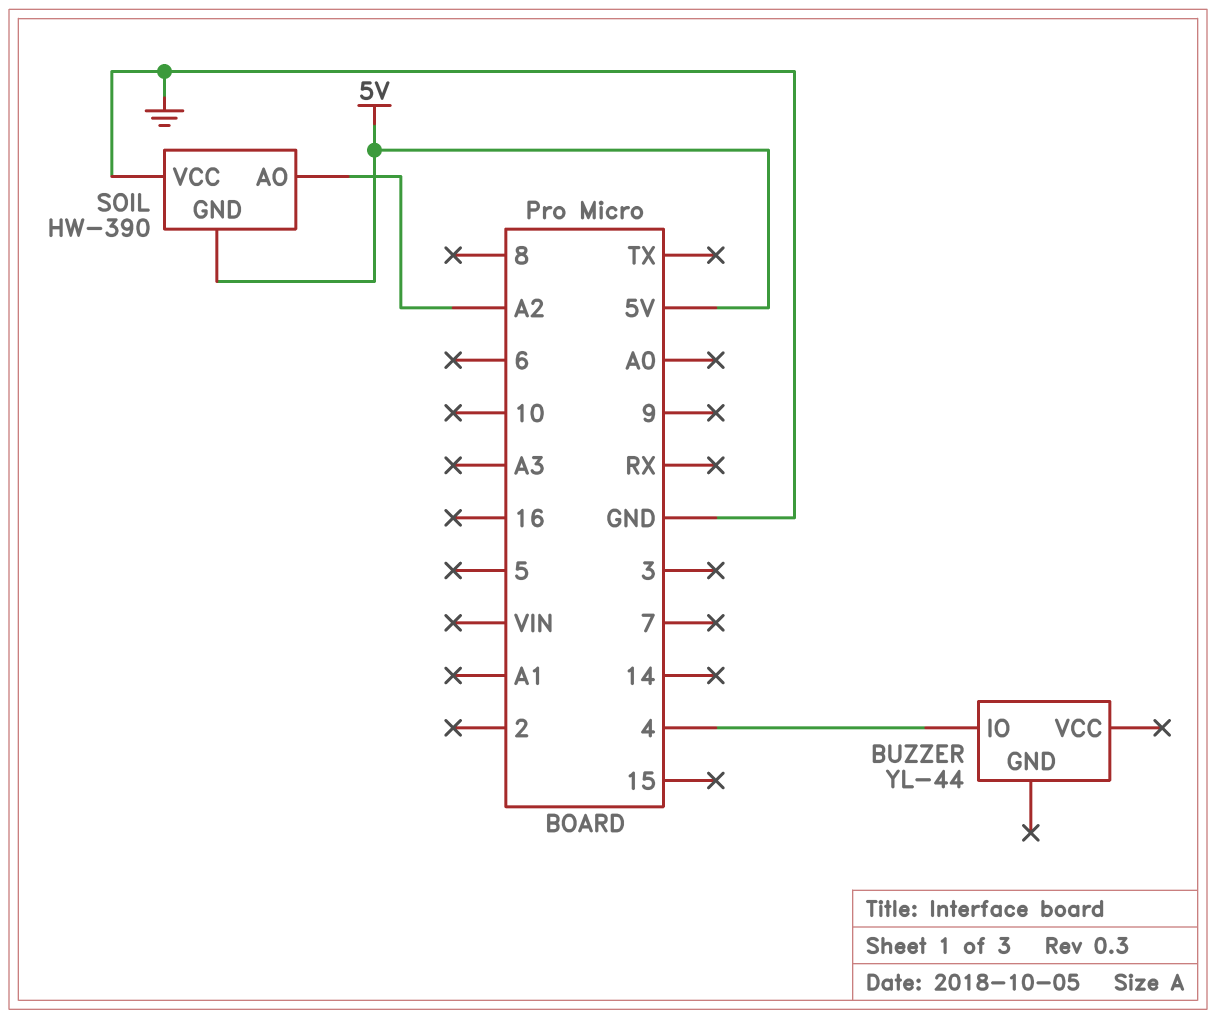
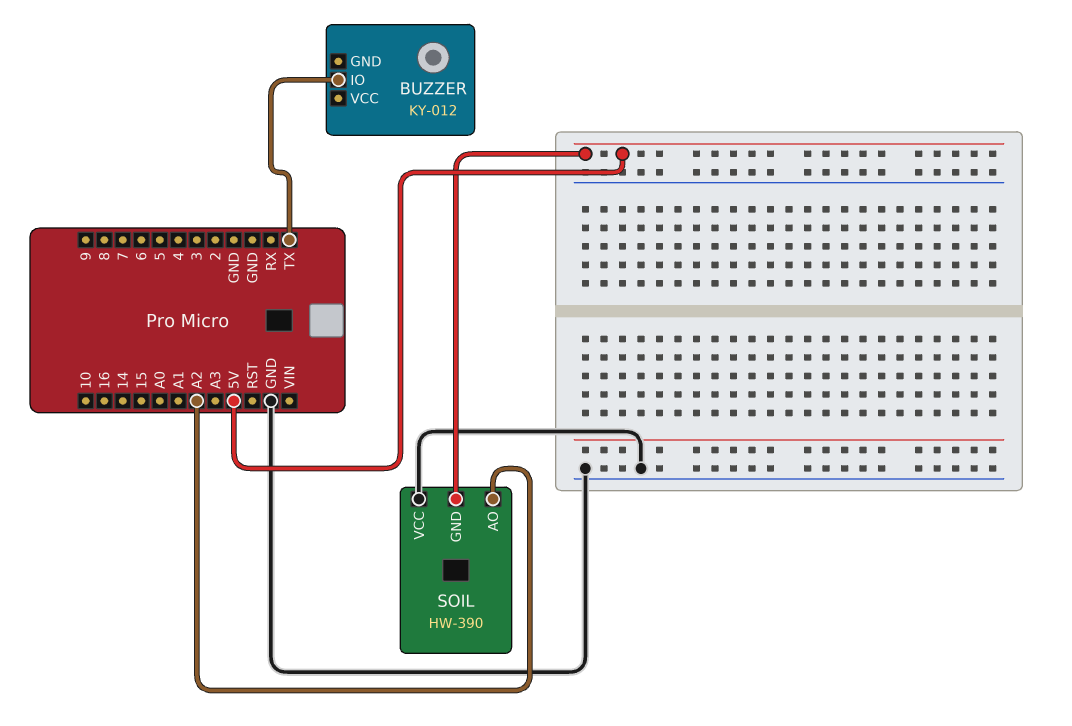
BUZZER: YL-44 -> KY-012
BUZZER pin IO: 4 -> TX

